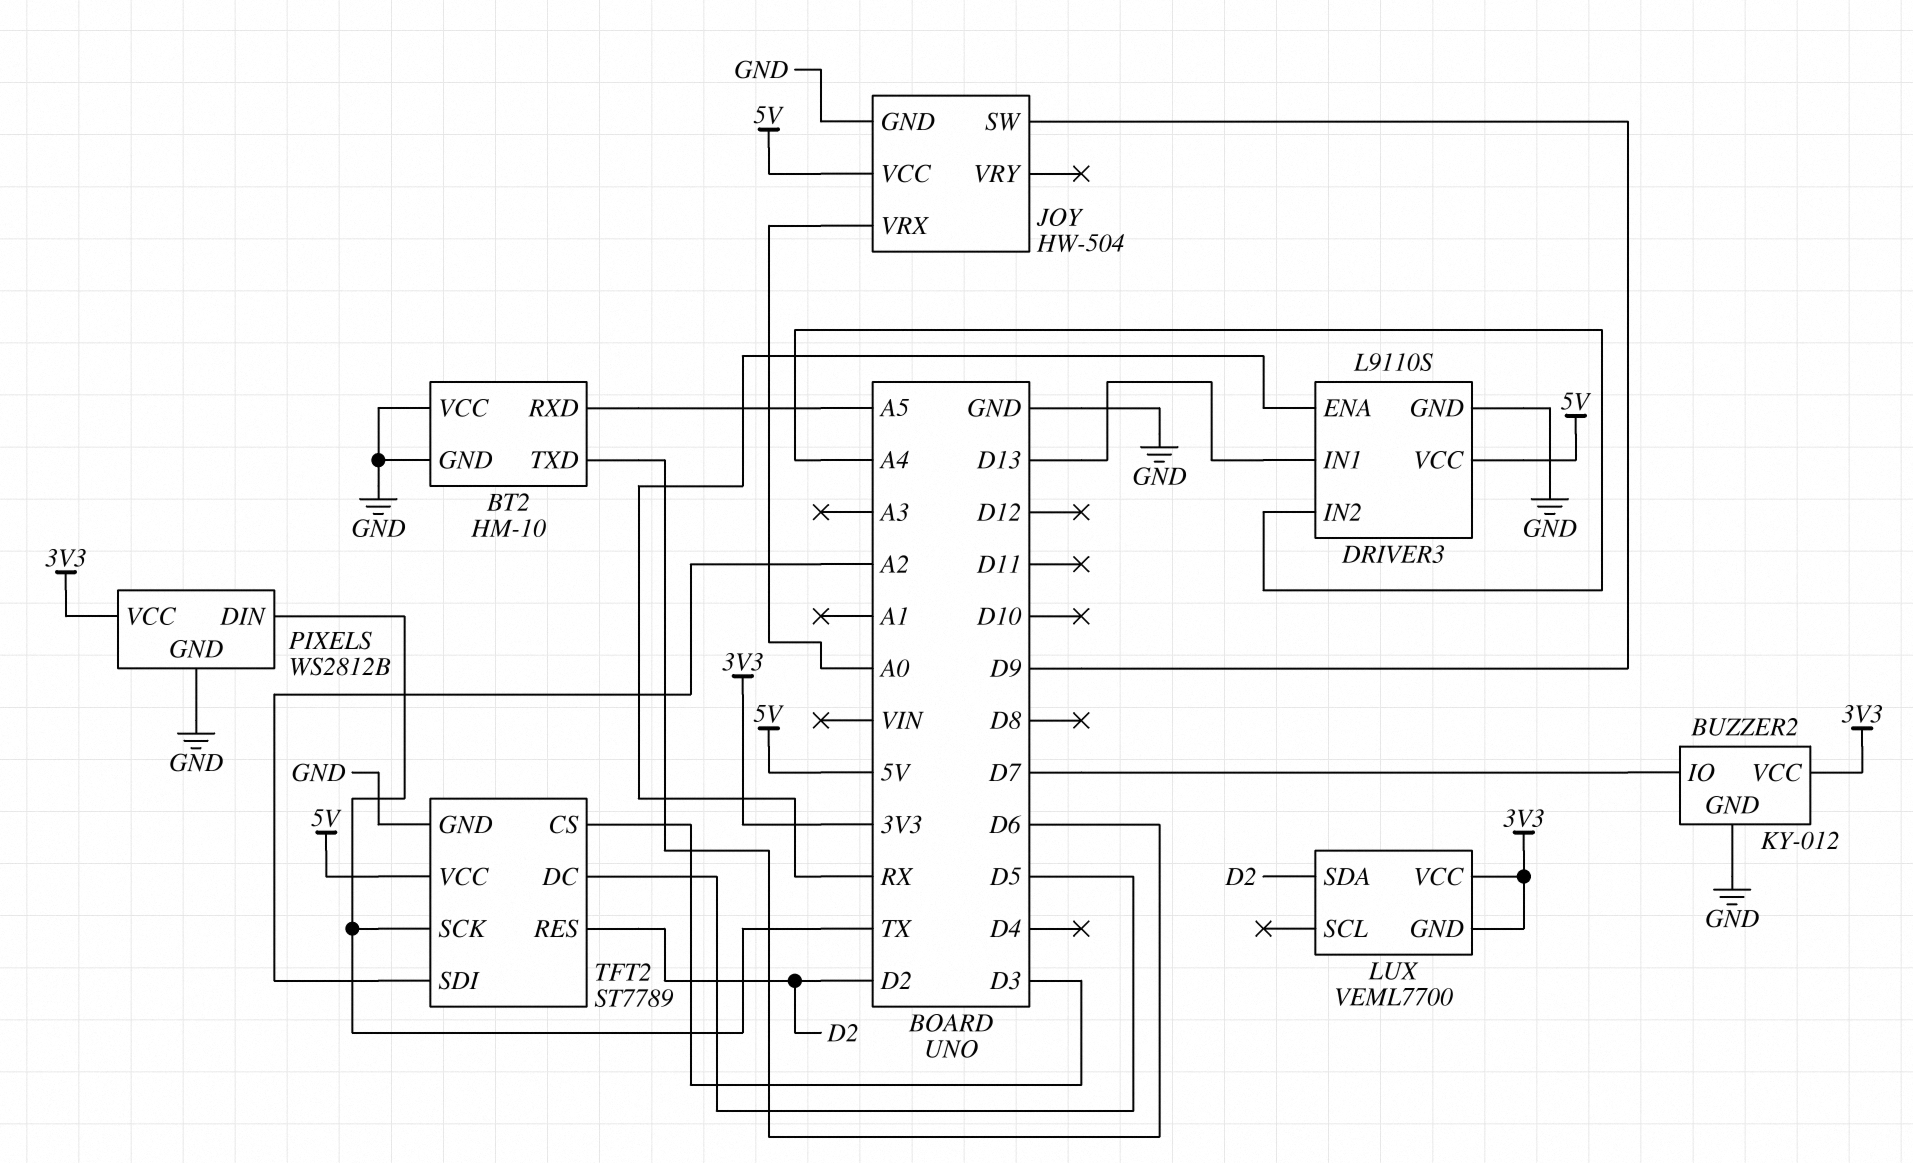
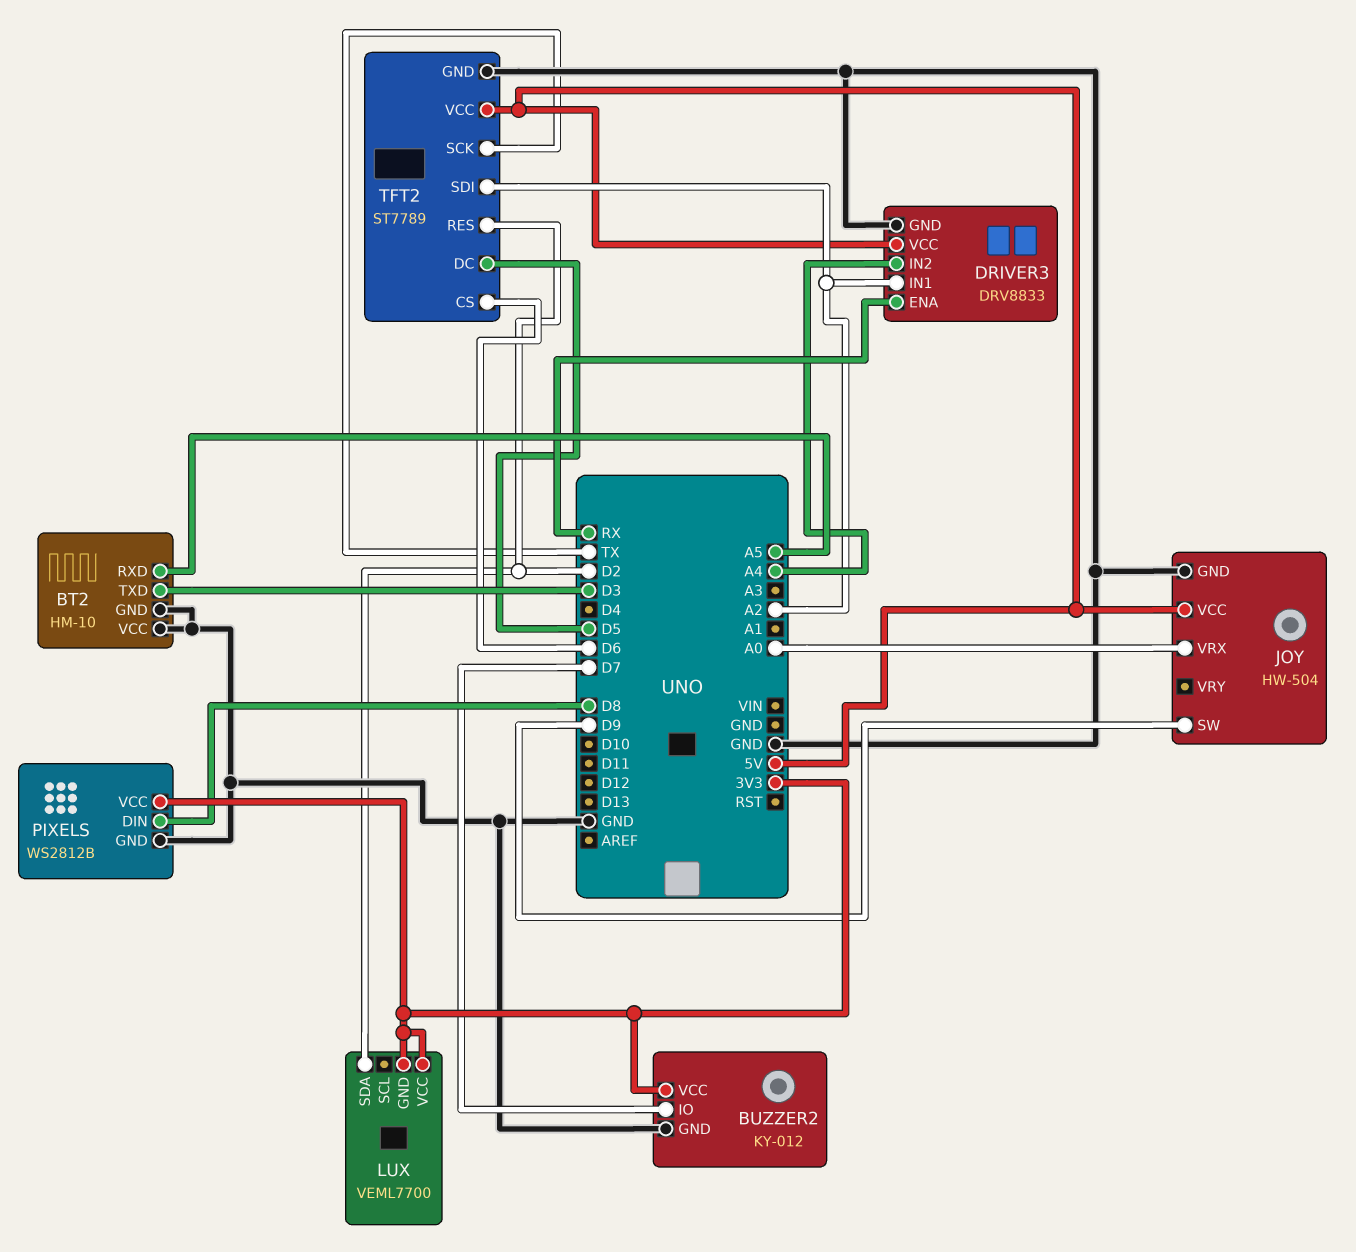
BT2 pin TXD: D6 -> D3
DRIVER3: L9110S -> DRV8833
DRIVER3 pin IN1: D13 -> A2
PIXELS pin DIN: TX -> D8
TFT2 pin CS: D3 -> D6

